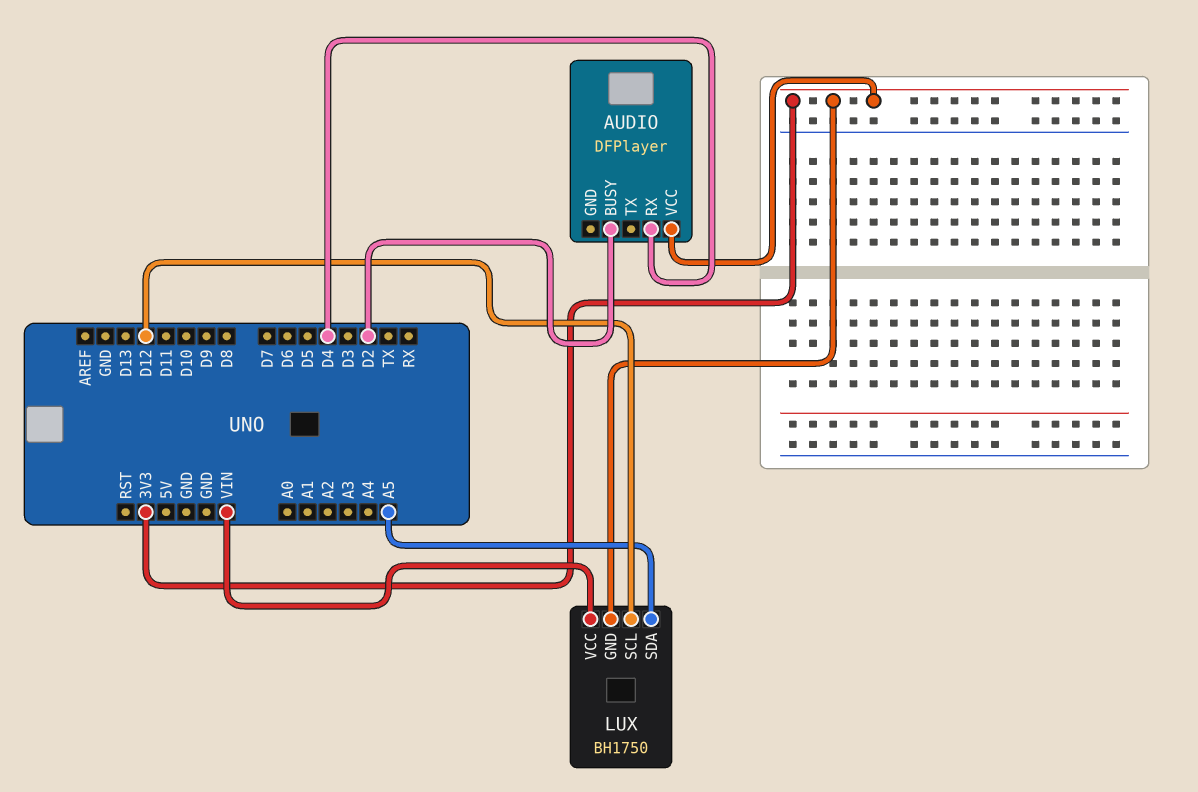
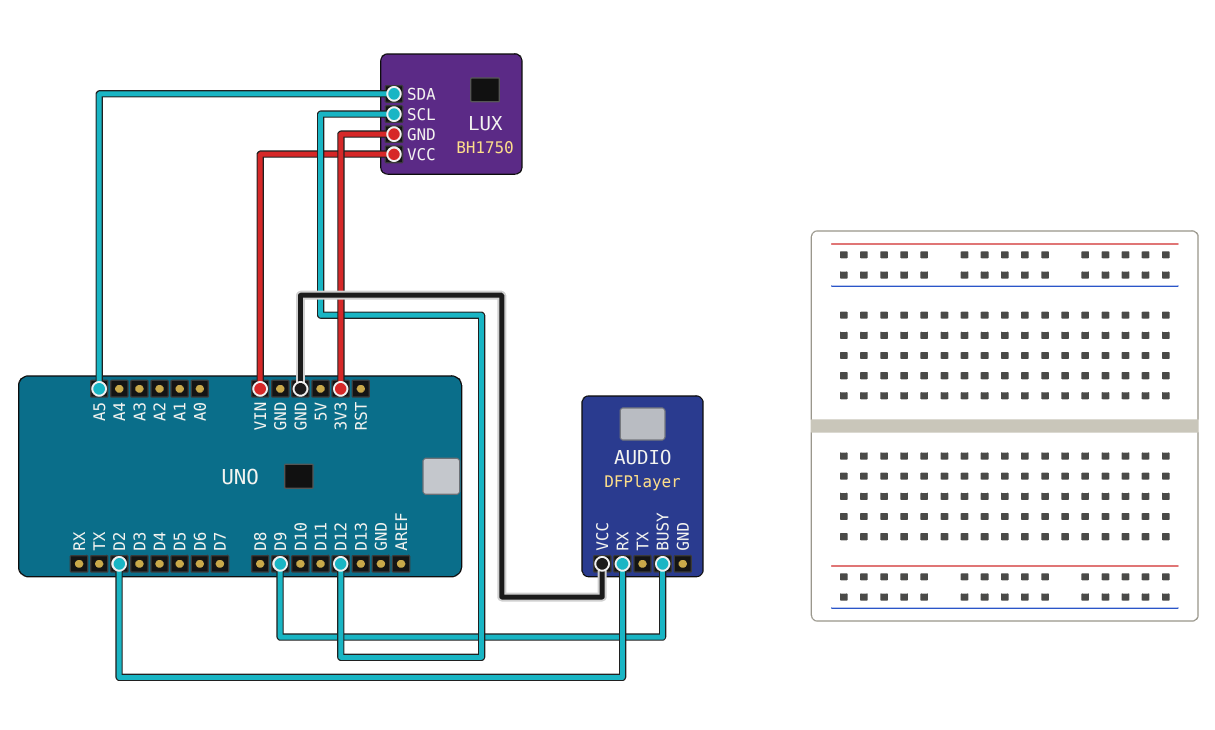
AUDIO pin BUSY: D2 -> D9
AUDIO pin RX: D4 -> D2
AUDIO pin VCC: 3V3 -> GND

